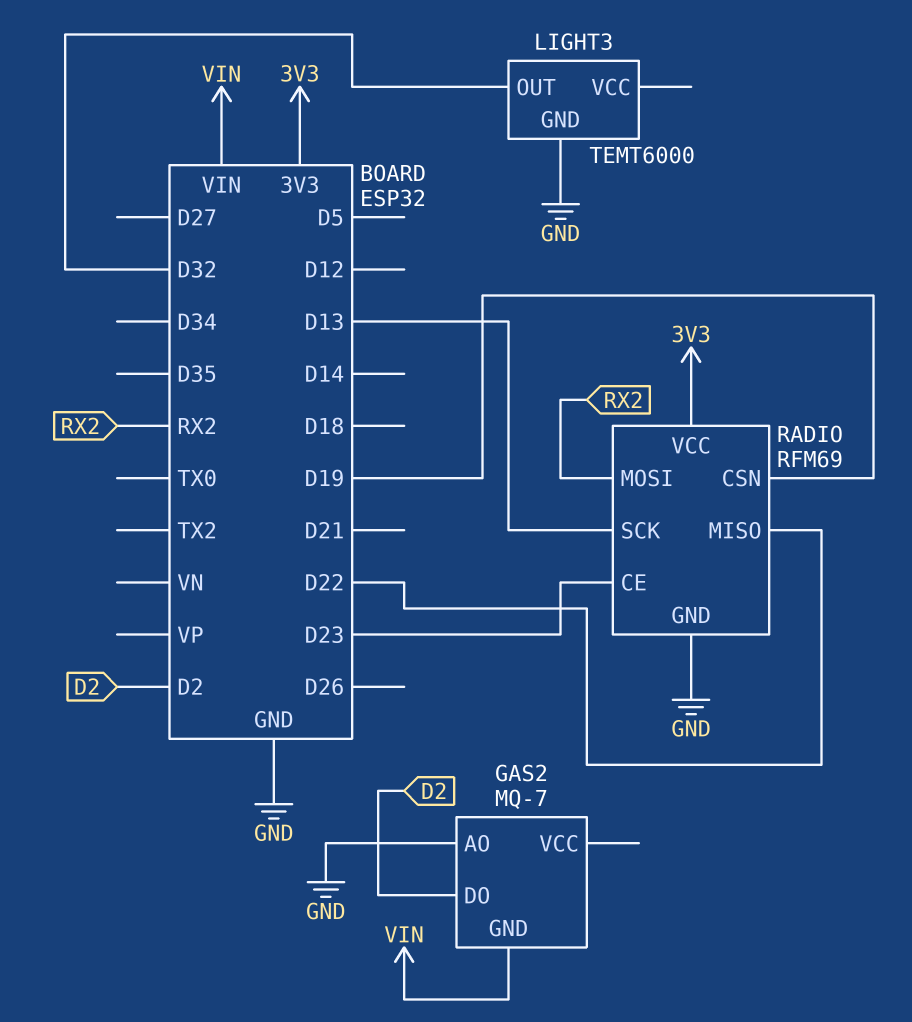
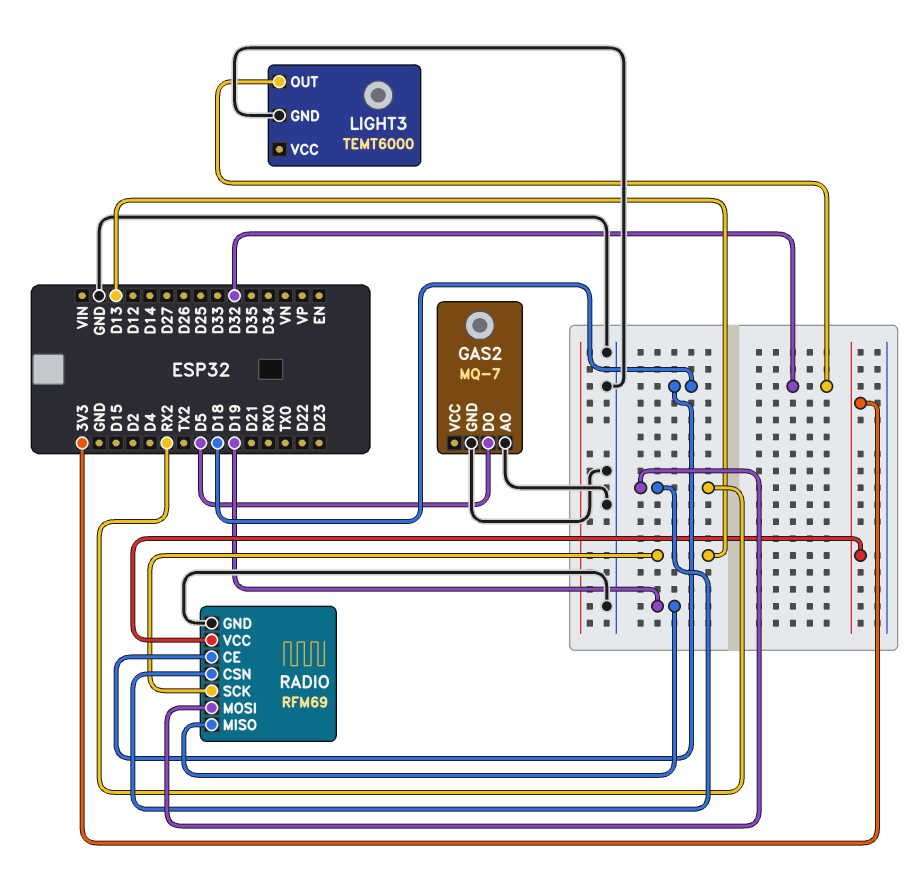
GAS2 pin DO: D2 -> D5
GAS2 pin GND: VIN -> GND
RADIO pin CE: D23 -> D18
RADIO pin CSN: D19 -> RX2
RADIO pin MISO: D22 -> D19

